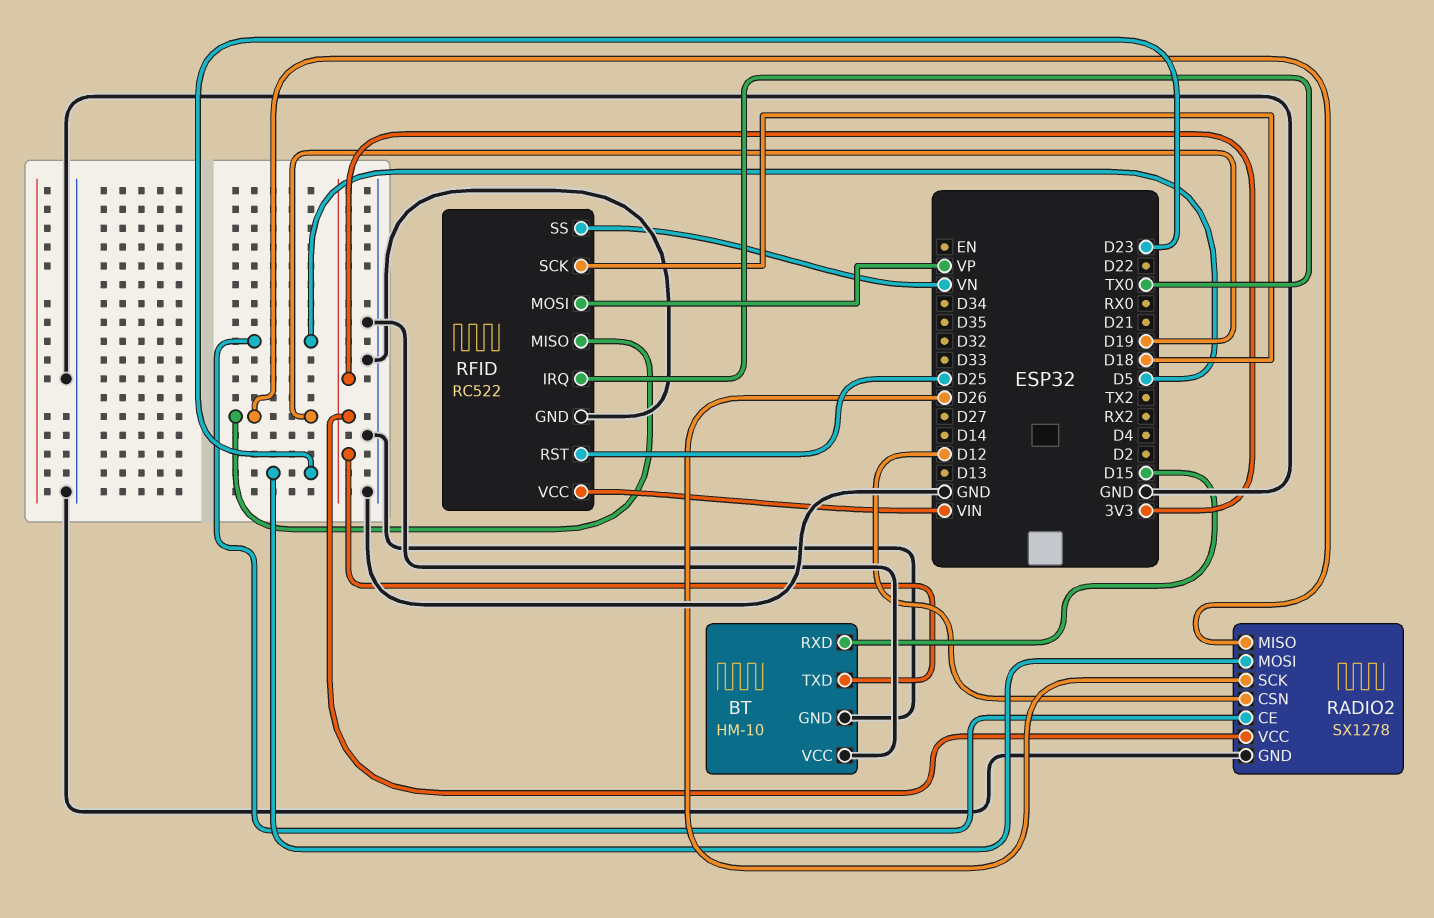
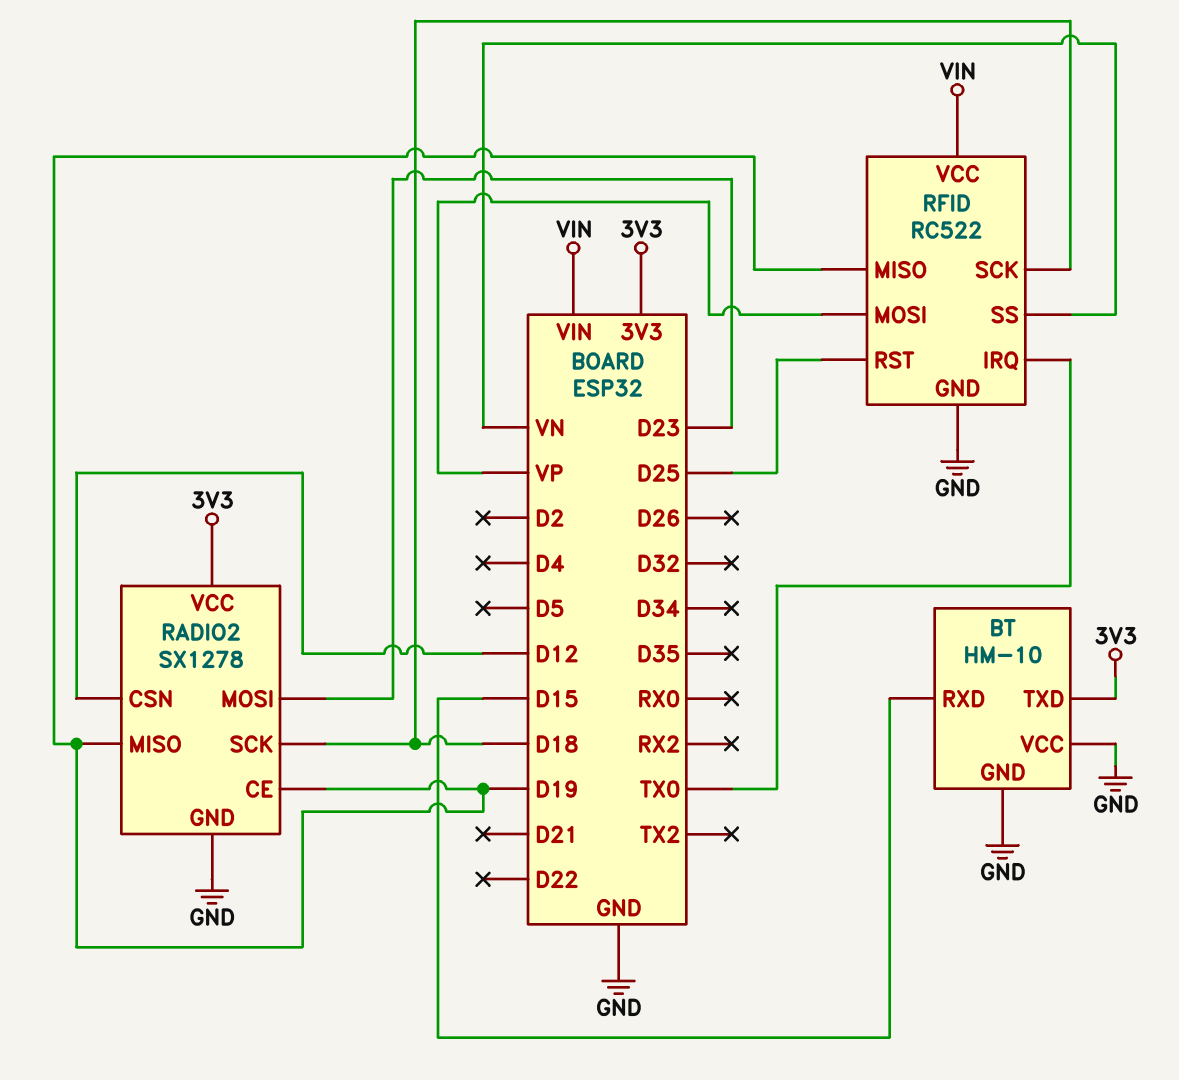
RADIO2 pin CE: D5 -> D19
RADIO2 pin SCK: D26 -> D18

